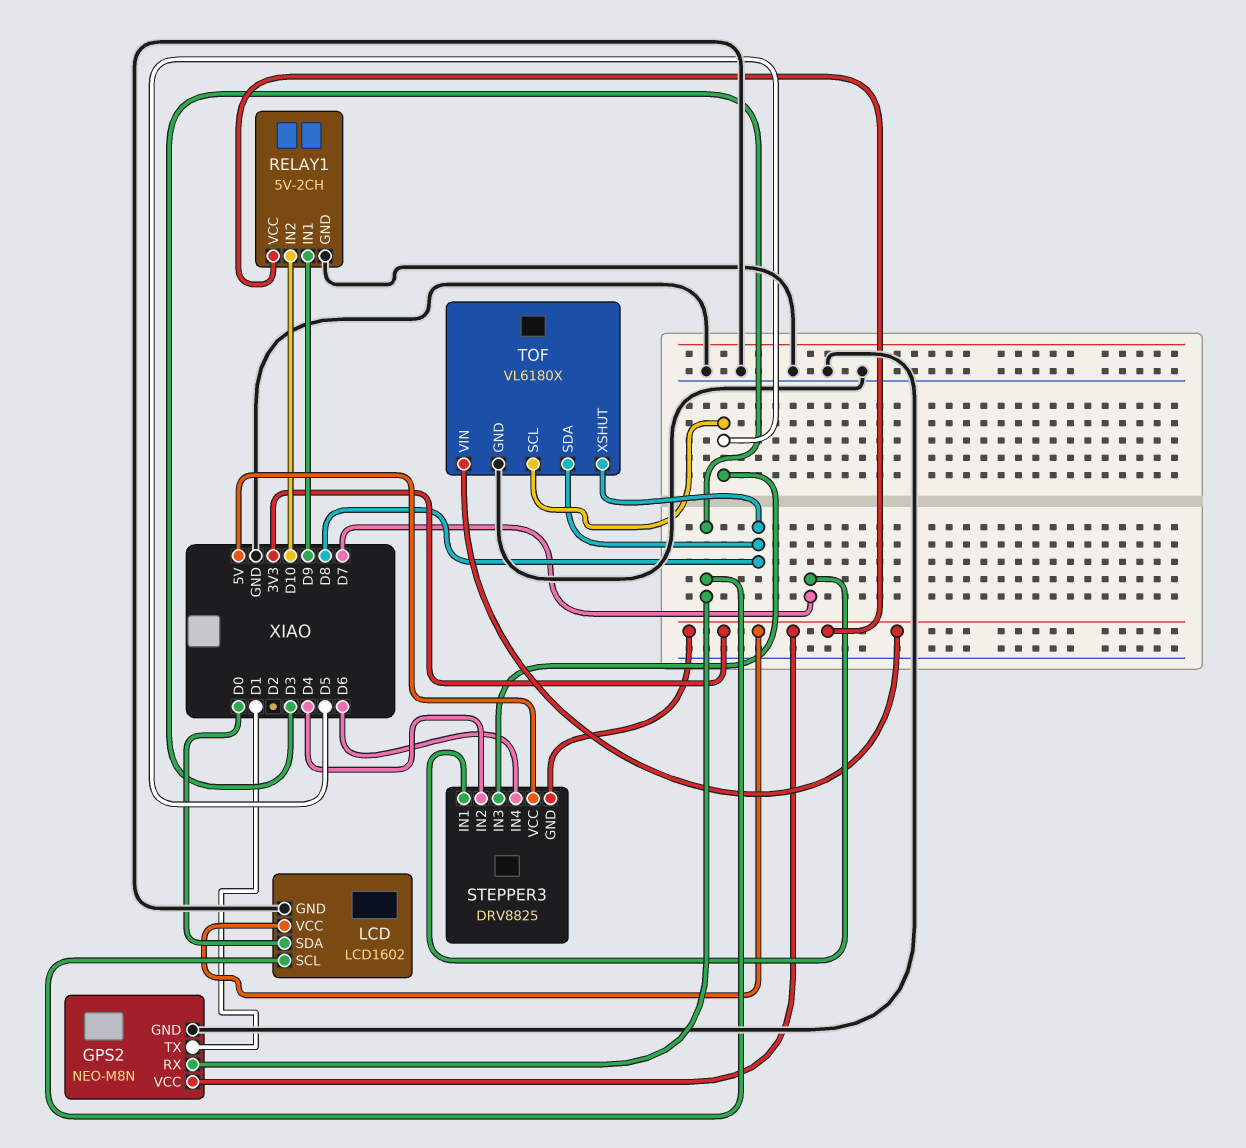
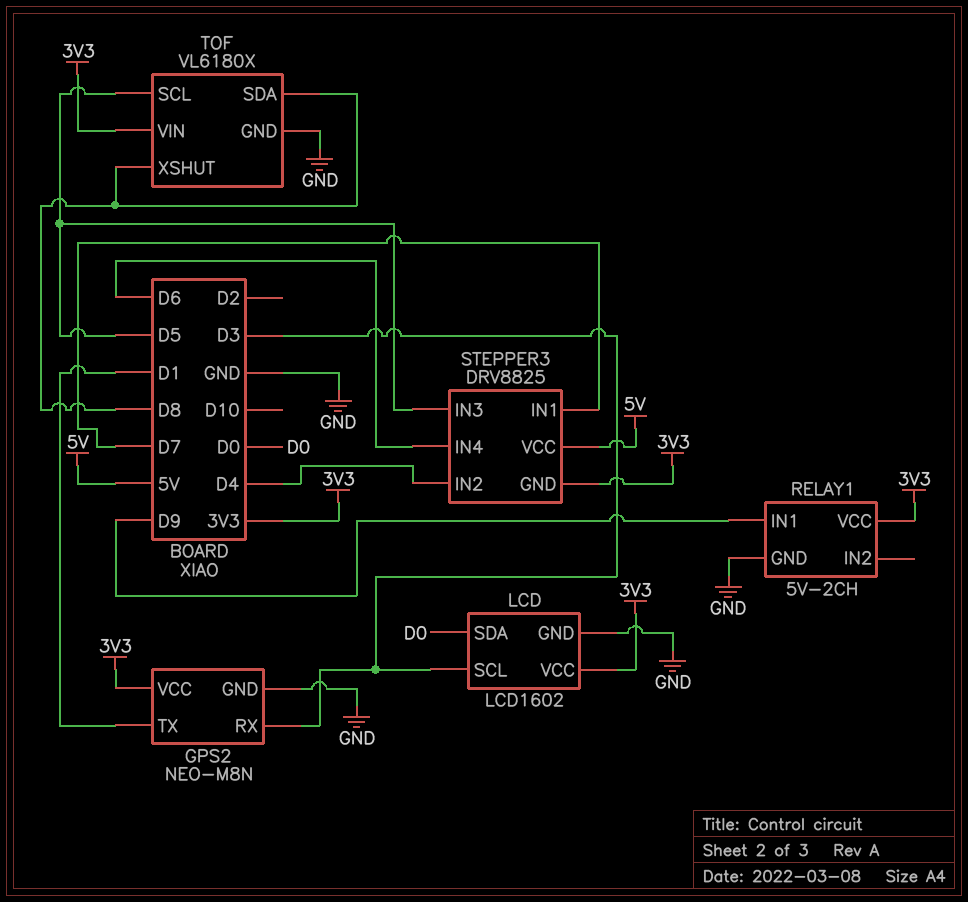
RELAY1 pin IN2: D10 -> none

